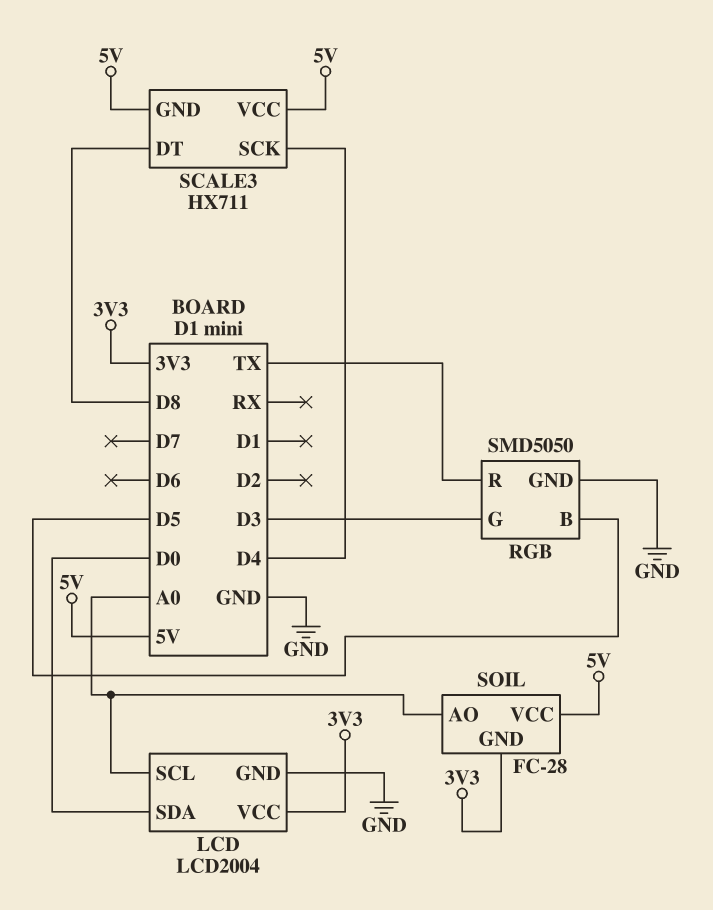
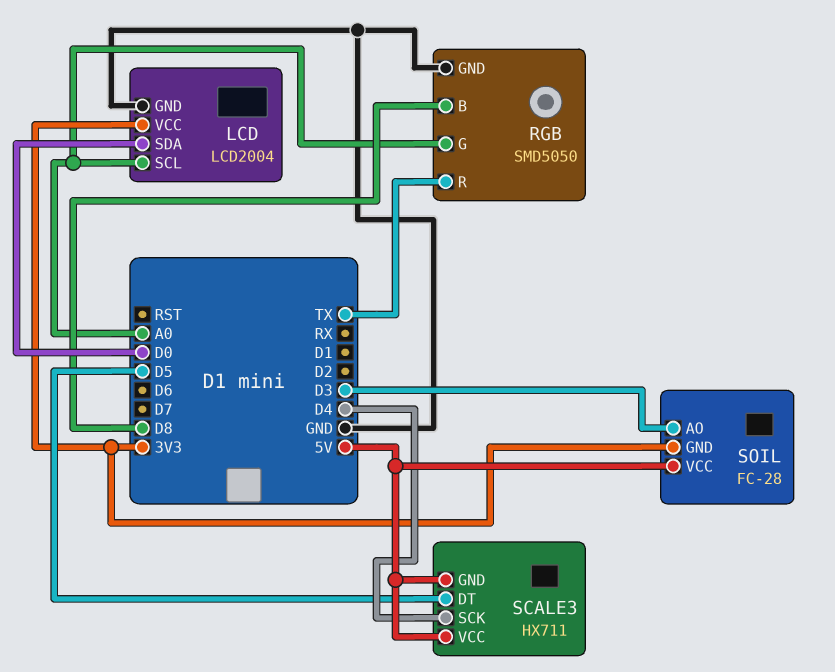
RGB pin B: D5 -> D8
RGB pin G: D3 -> A0
SCALE3 pin DT: D8 -> D5
SOIL pin AO: A0 -> D3

